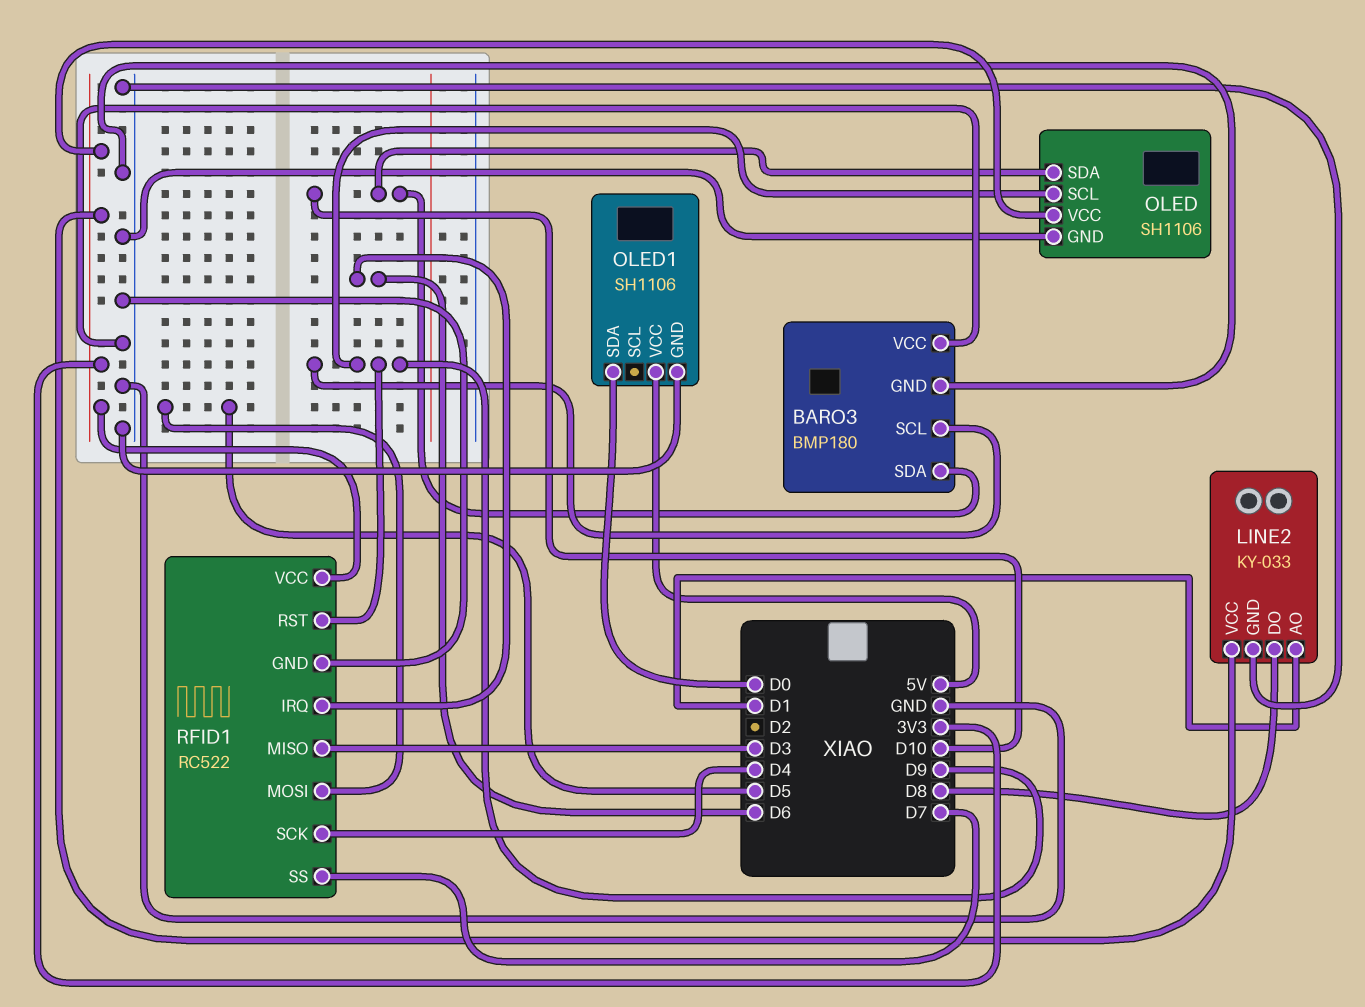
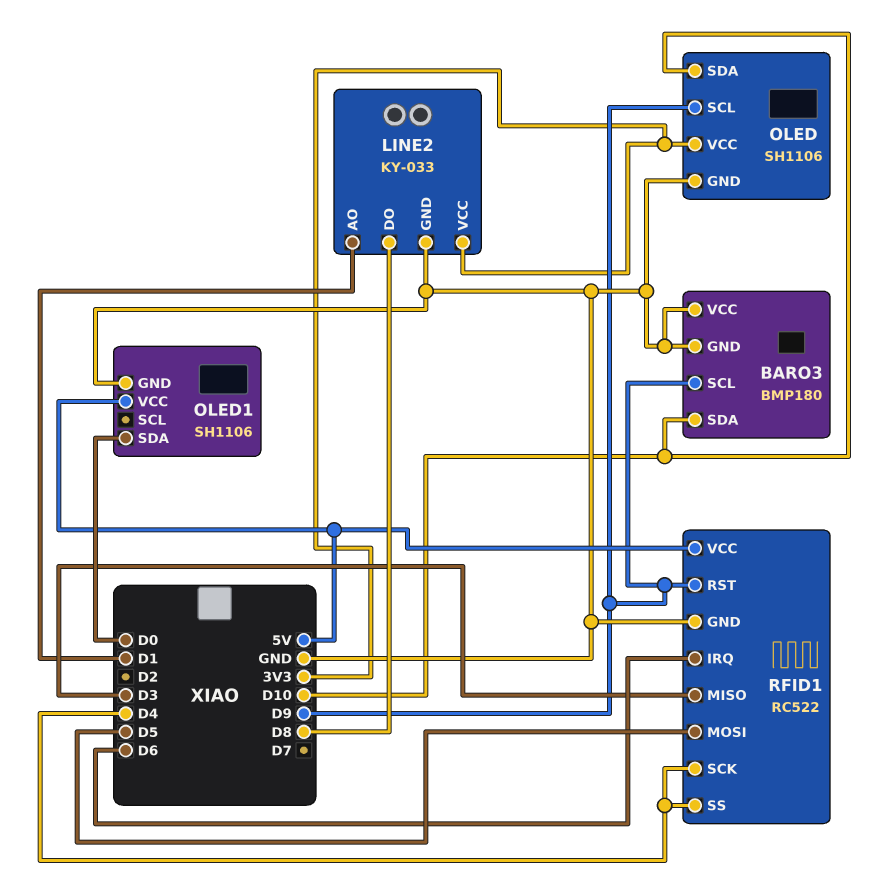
RFID1 pin SS: D7 -> D4
RFID1 pin VCC: 3V3 -> 5V

